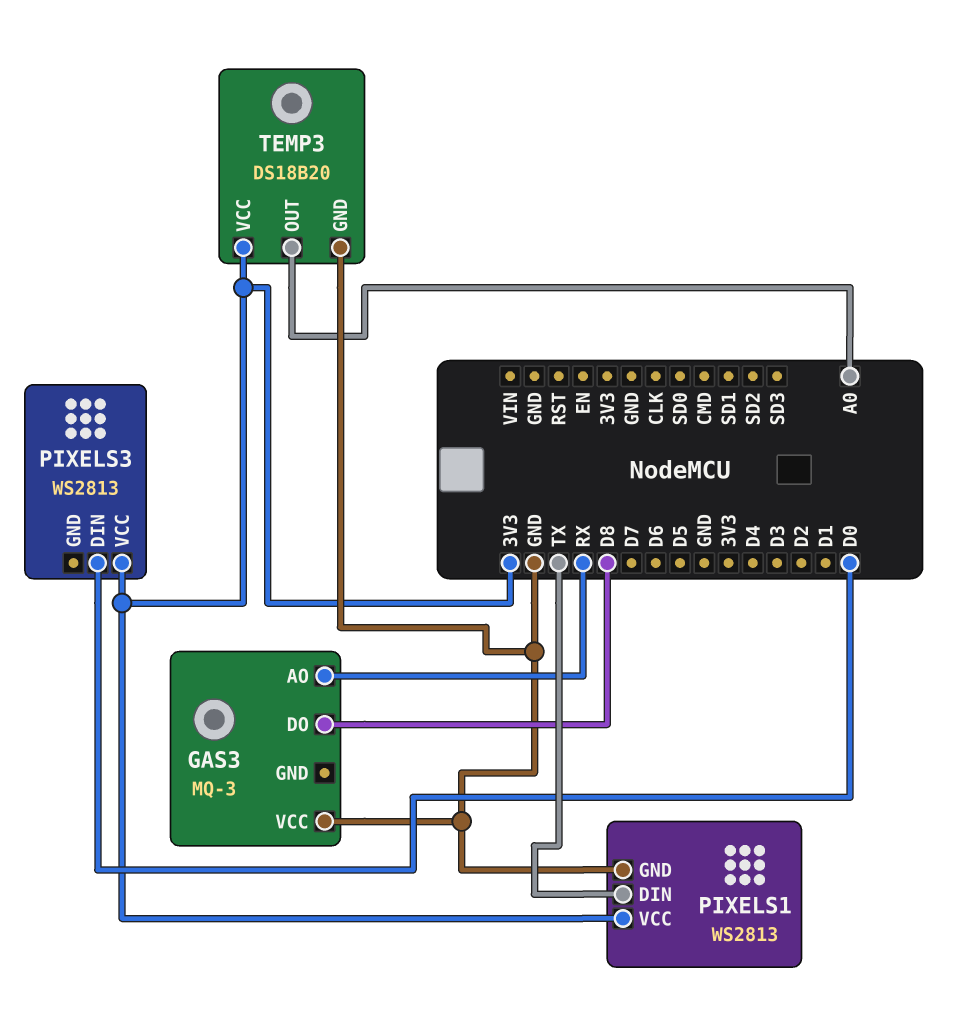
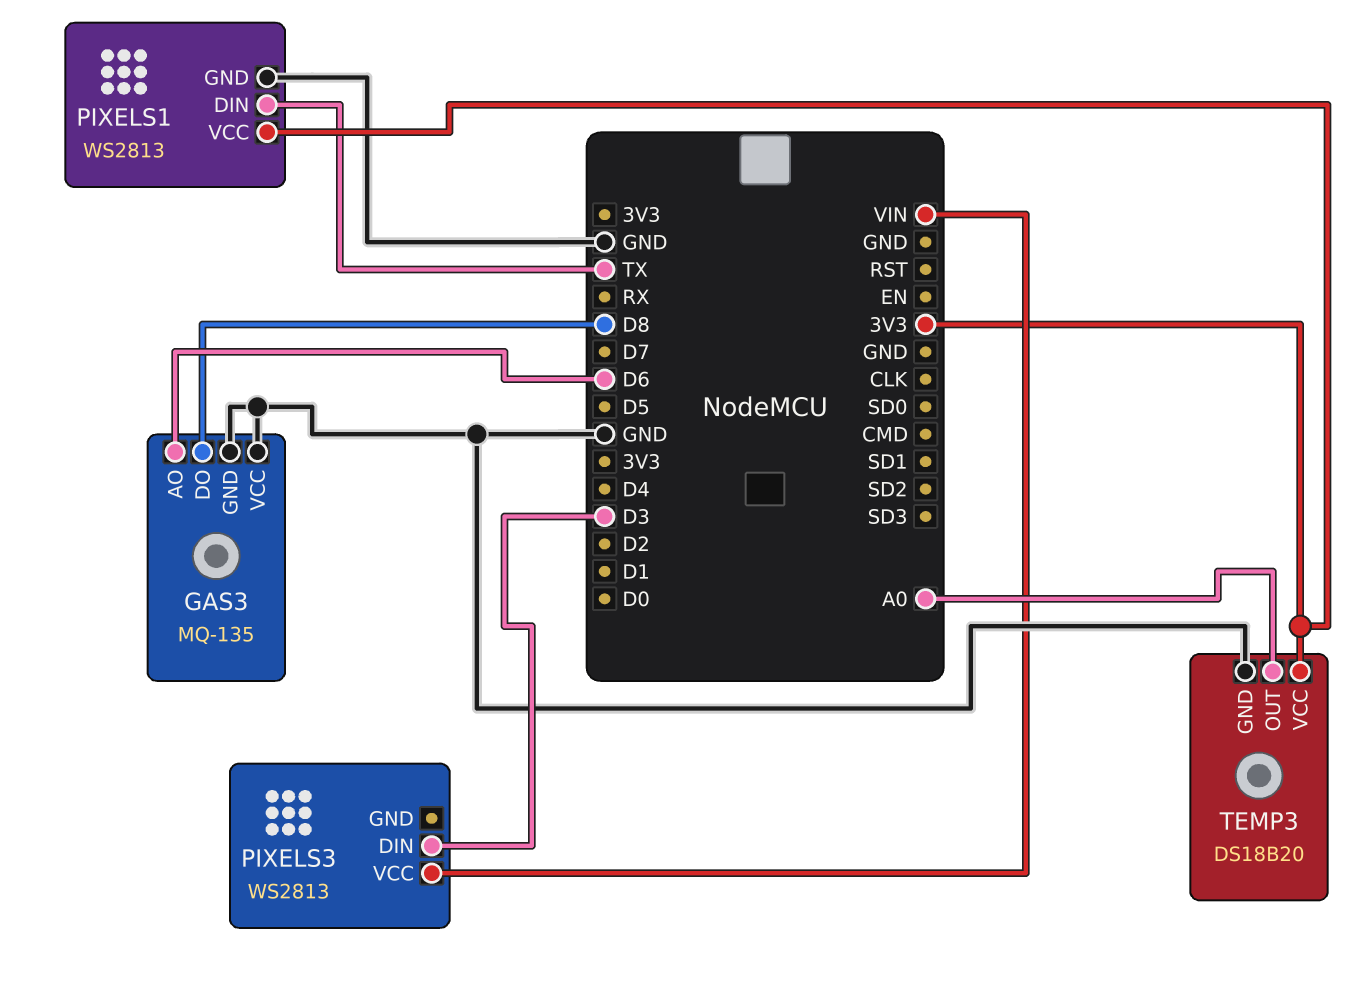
GAS3: MQ-3 -> MQ-135
GAS3 pin AO: RX -> D6
GAS3 pin GND: none -> GND
PIXELS3 pin DIN: D0 -> D3
PIXELS3 pin VCC: 3V3 -> VIN

